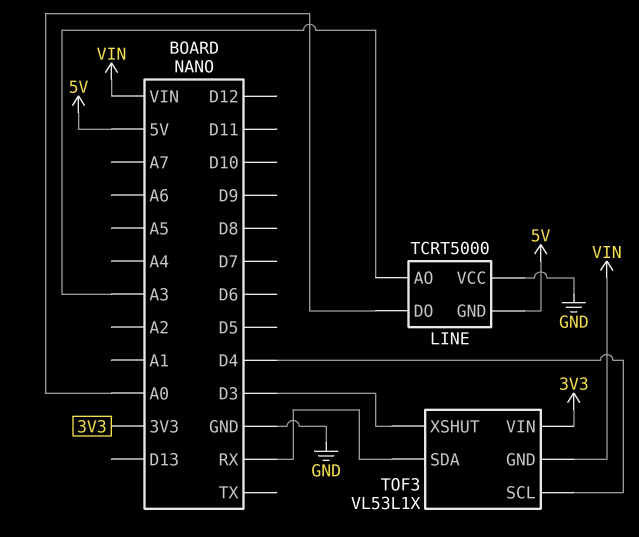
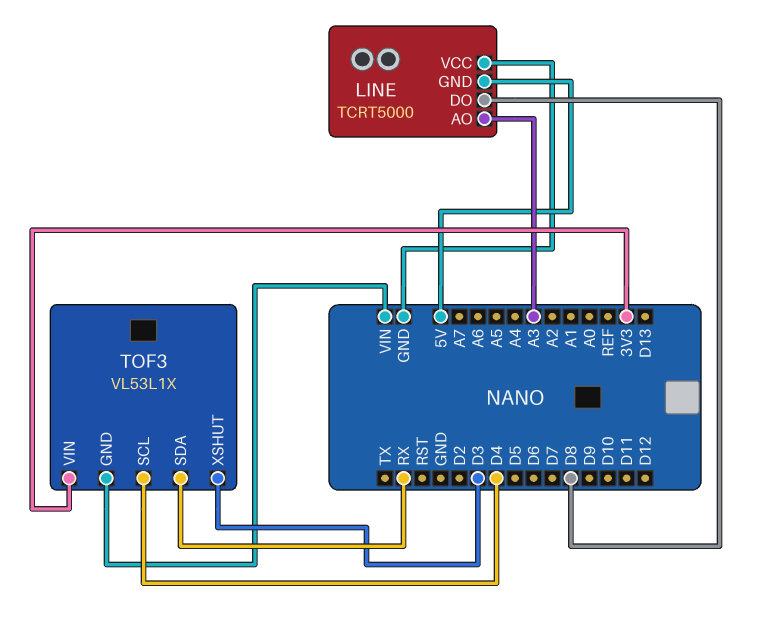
LINE pin DO: A0 -> D8

